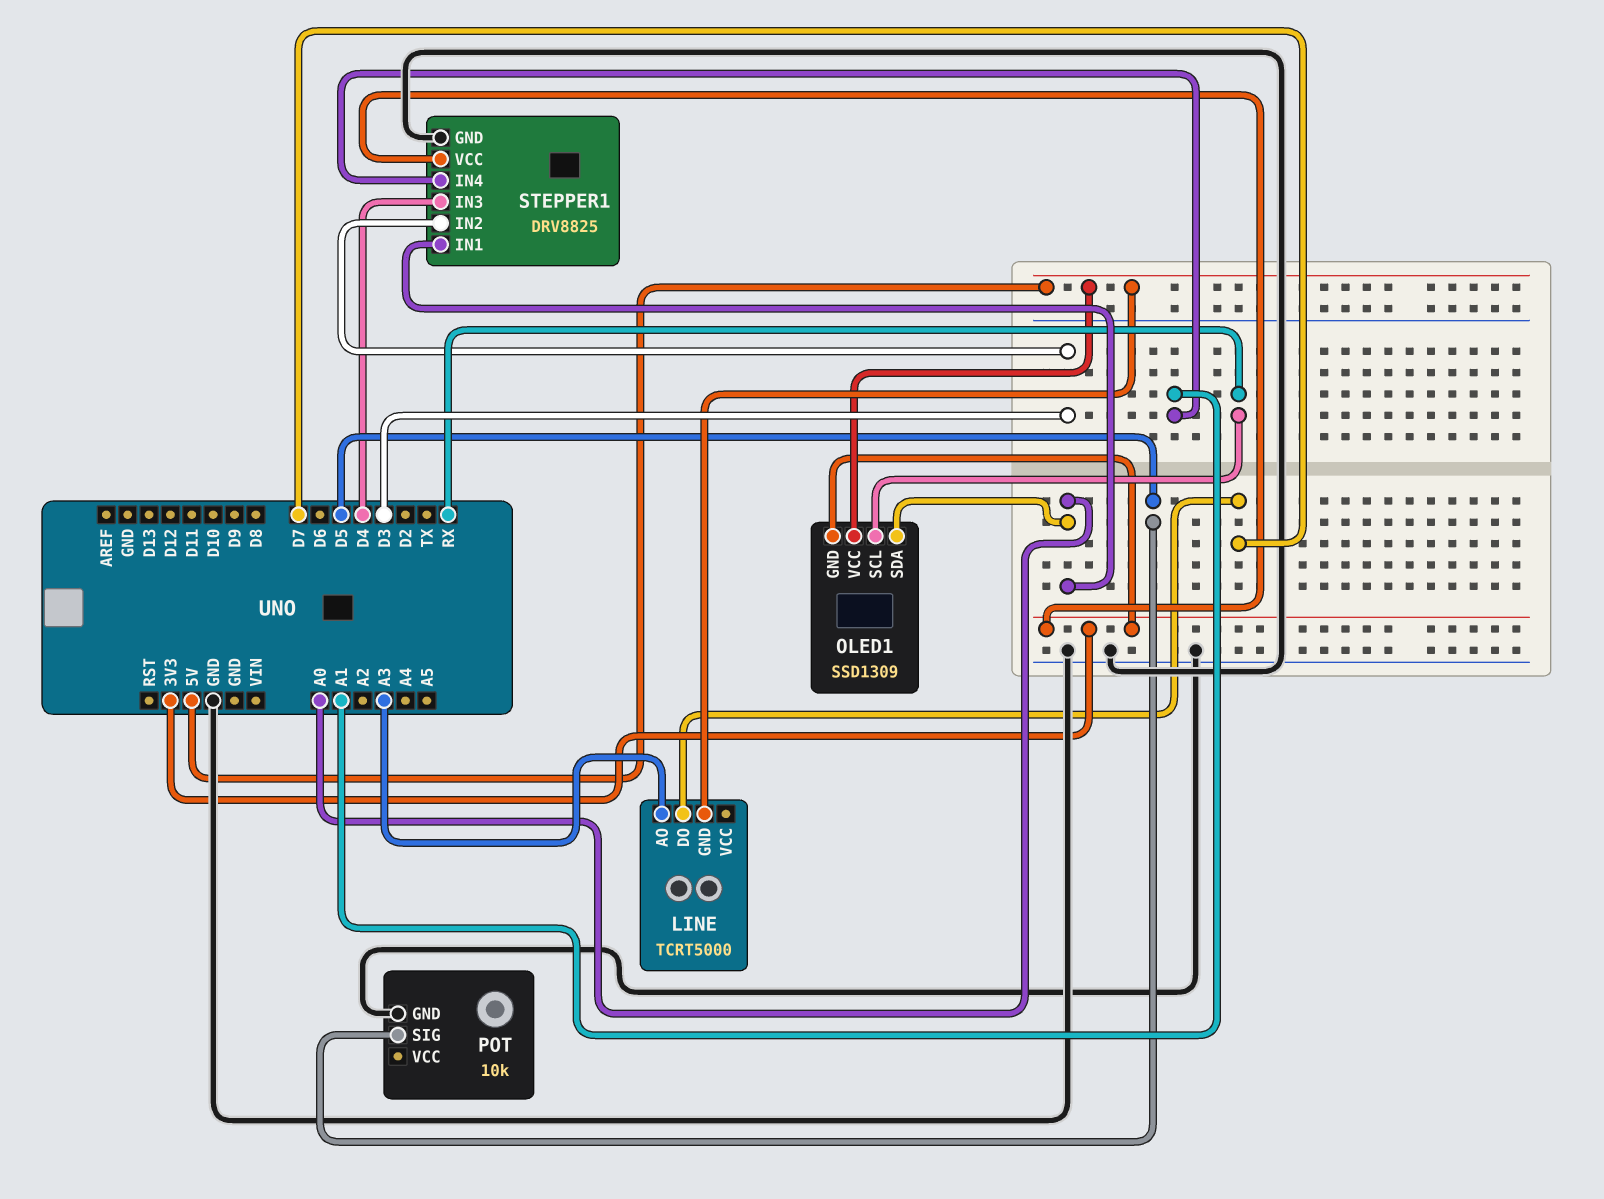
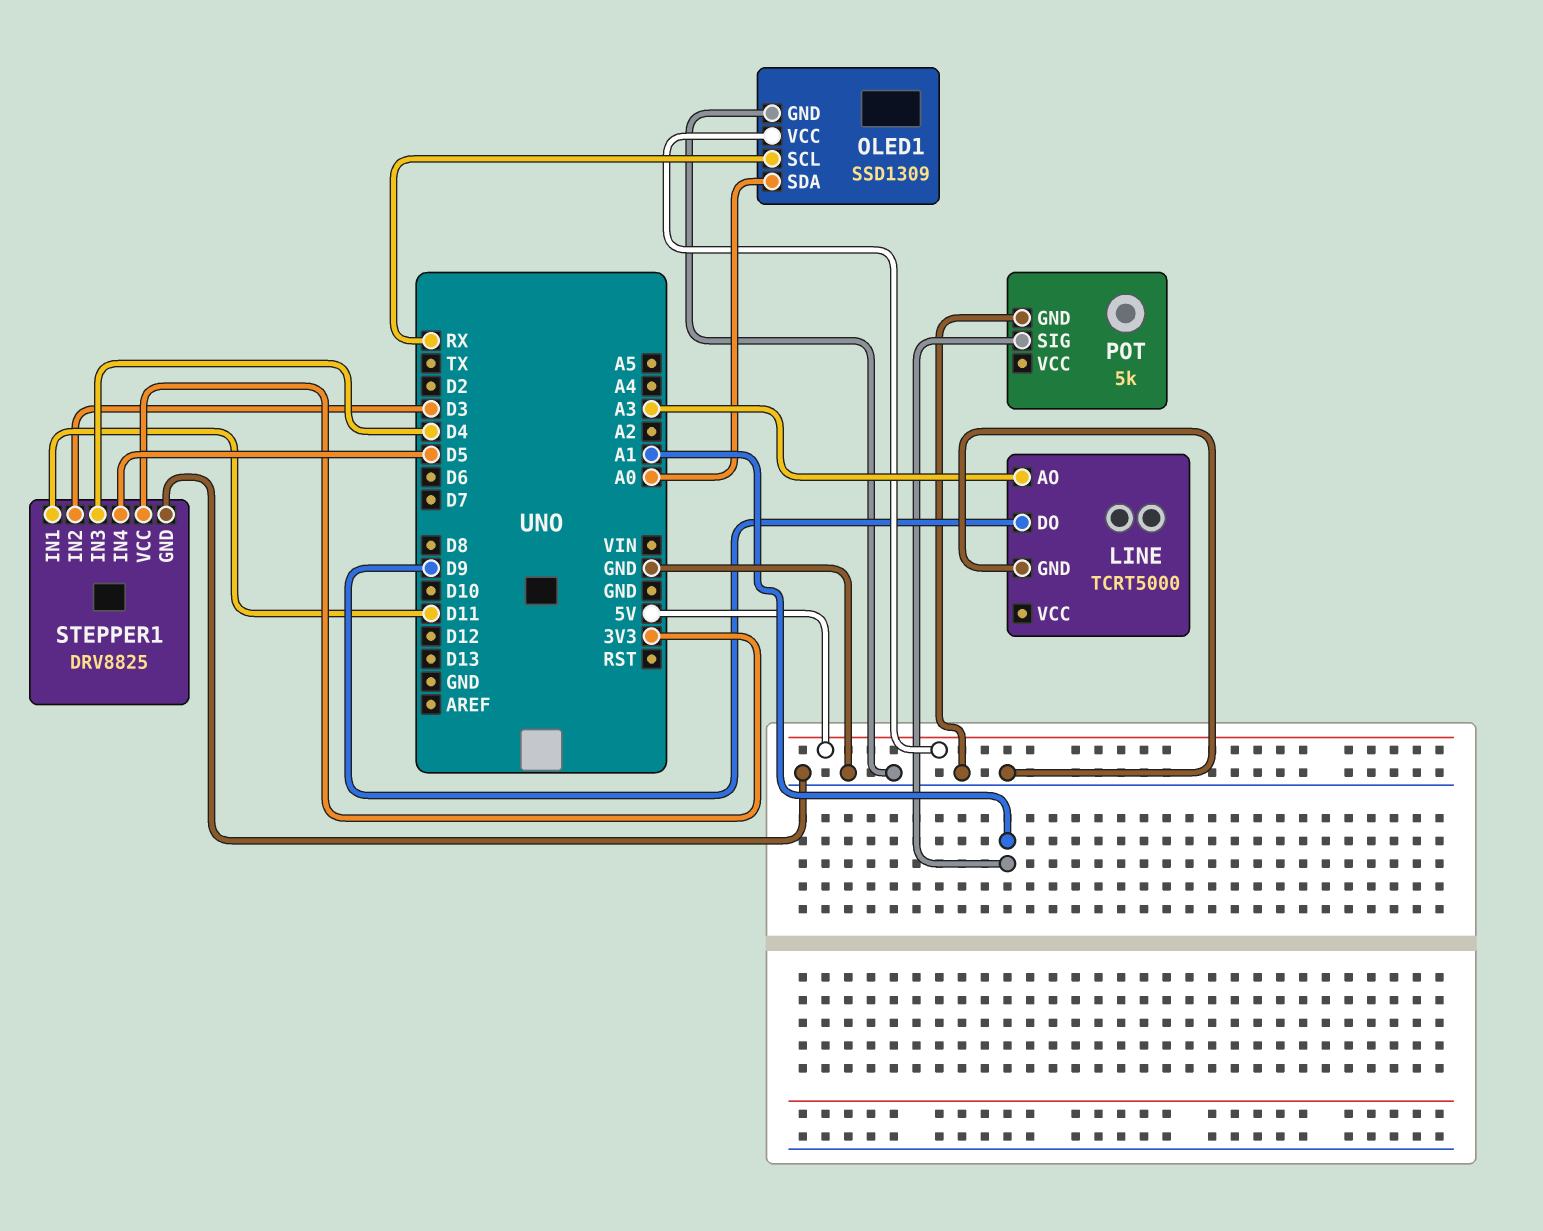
LINE pin DO: D7 -> D9
LINE pin GND: 5V -> GND
OLED1 pin GND: 3V3 -> GND
POT: 10k -> 5k
POT pin SIG: D5 -> A1
STEPPER1 pin IN1: A0 -> D11
STEPPER1 pin IN4: A1 -> D5

